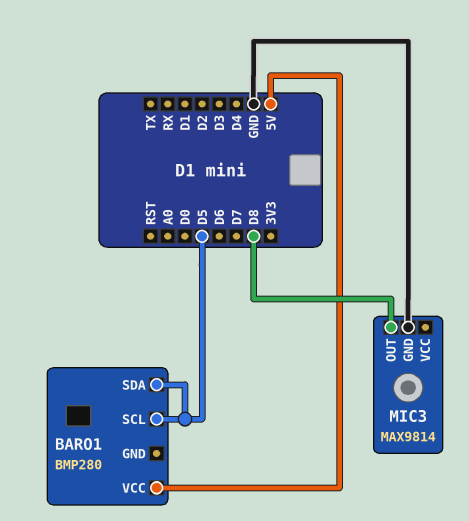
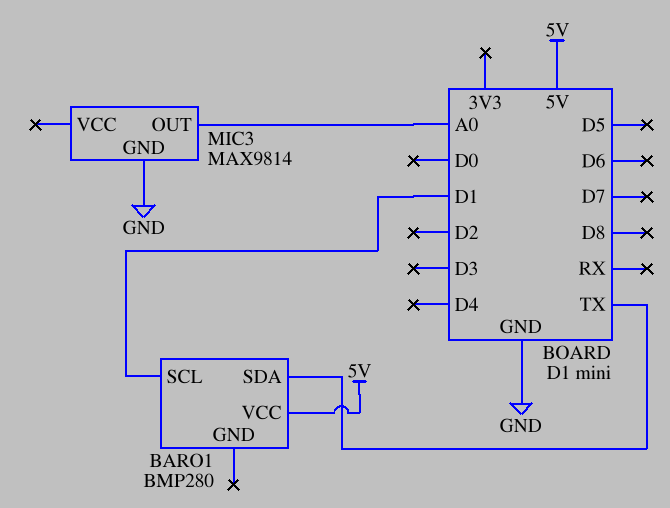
BARO1 pin SCL: D5 -> D1
BARO1 pin SDA: D5 -> TX
MIC3 pin OUT: D8 -> A0

